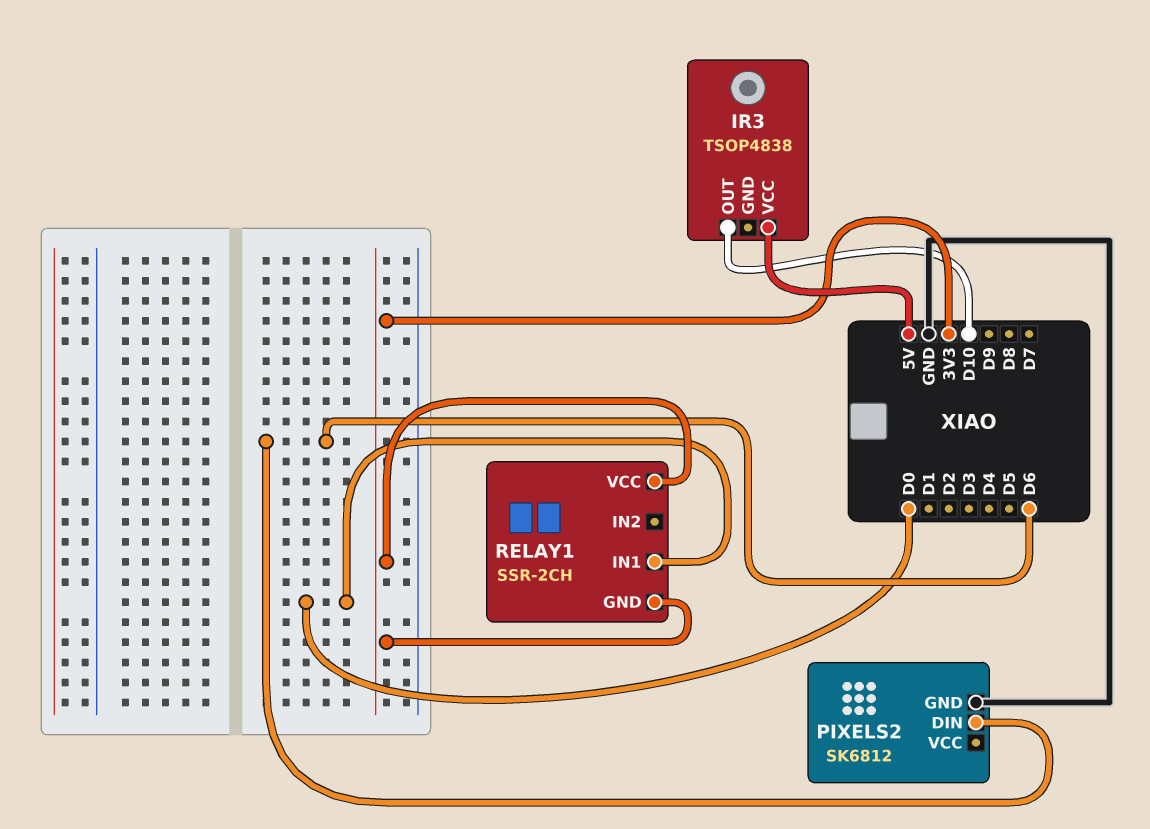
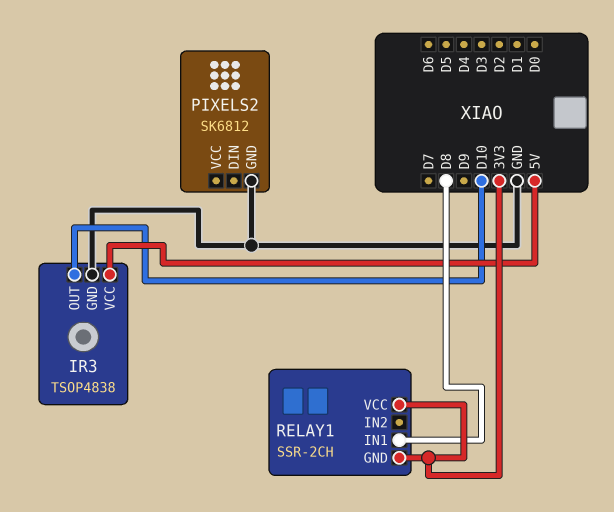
IR3 pin GND: none -> GND
PIXELS2 pin DIN: D6 -> none
RELAY1 pin IN1: D0 -> D8

